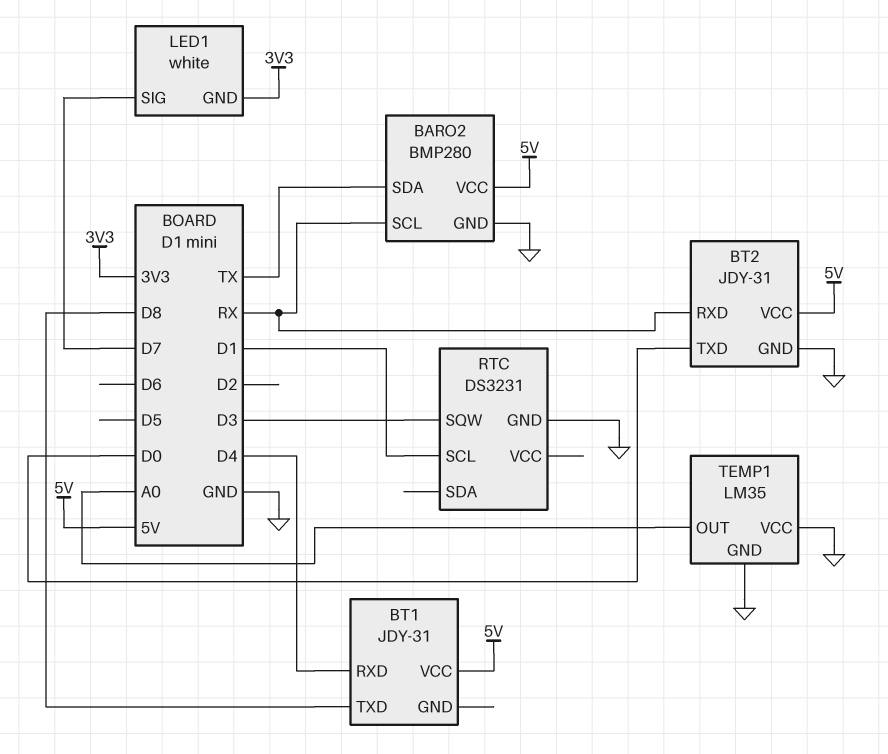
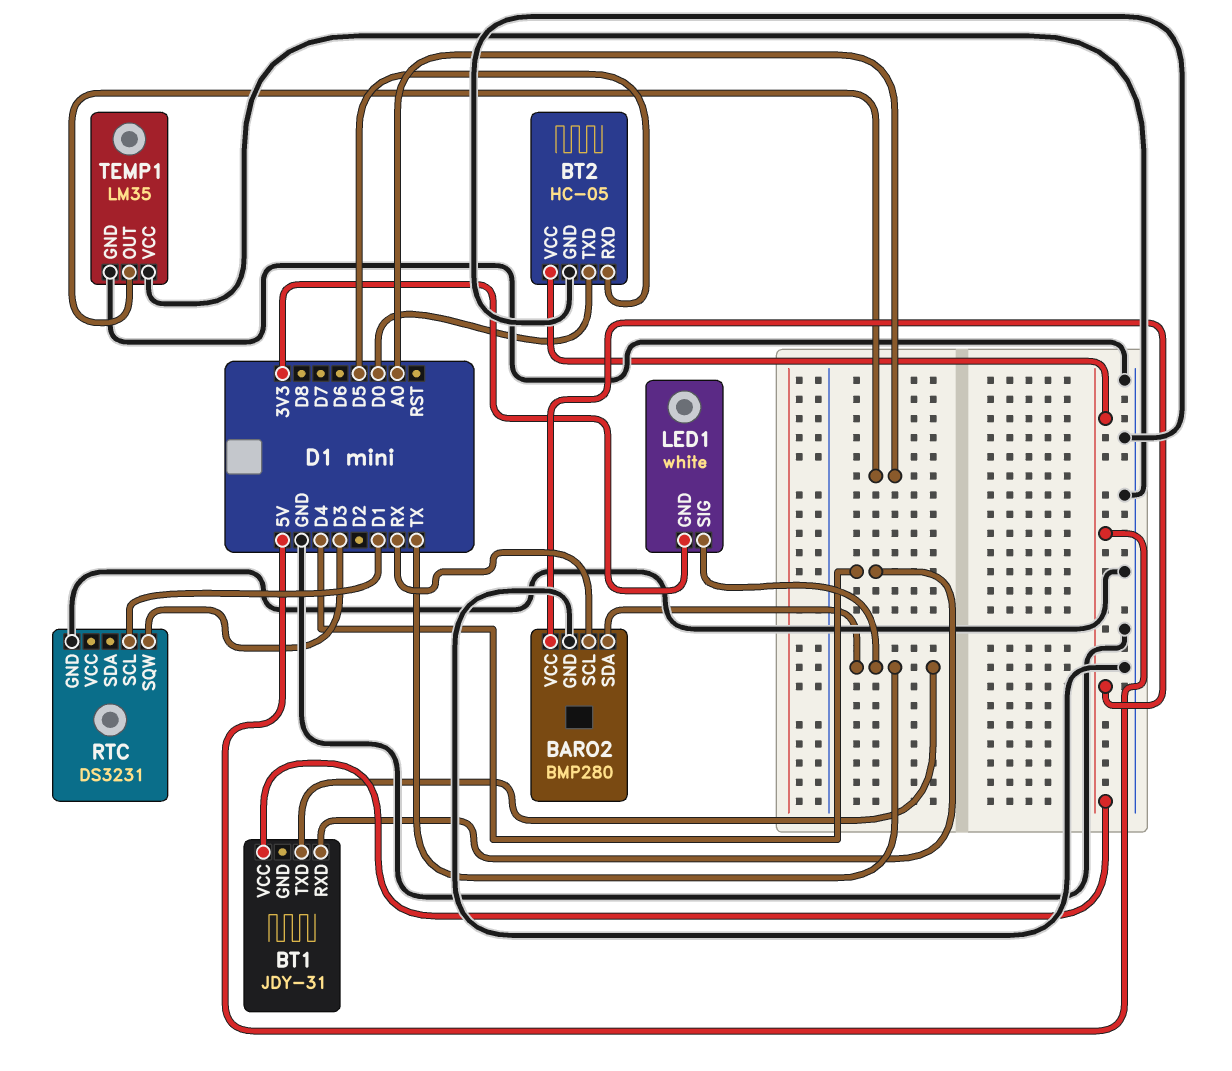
BT1 pin TXD: D8 -> TX
BT2: JDY-31 -> HC-05
BT2 pin RXD: RX -> D5
LED1 pin SIG: D7 -> TX

